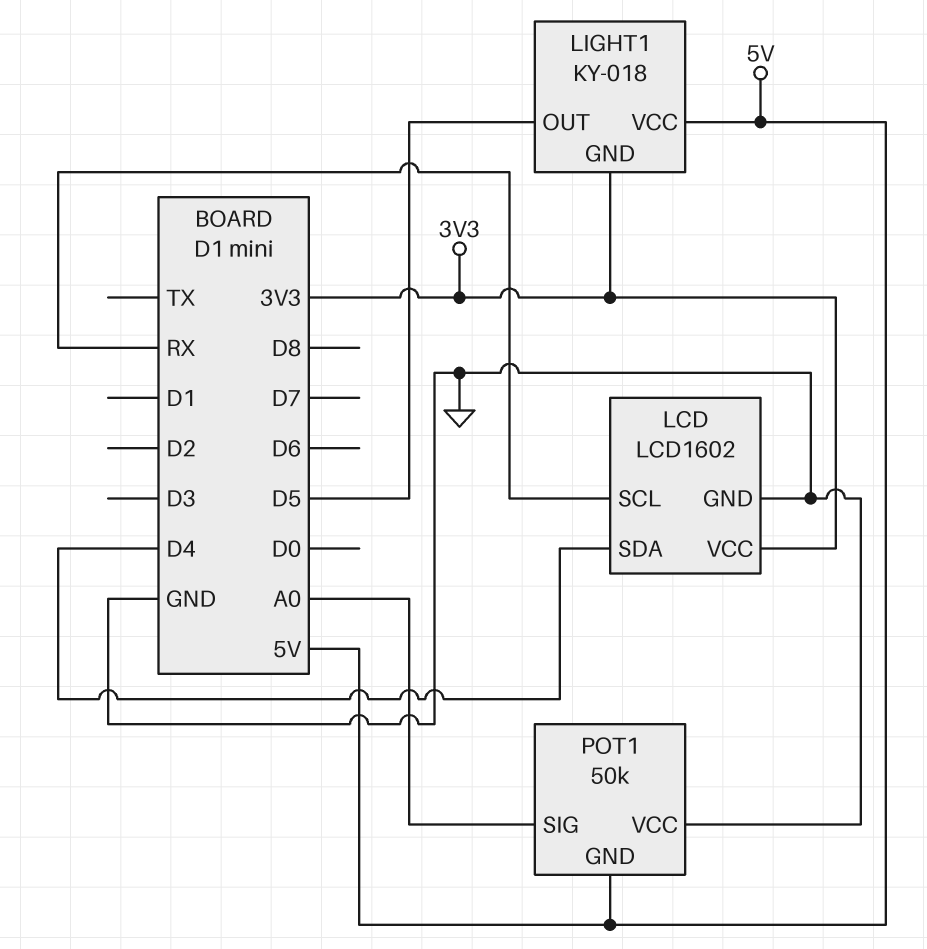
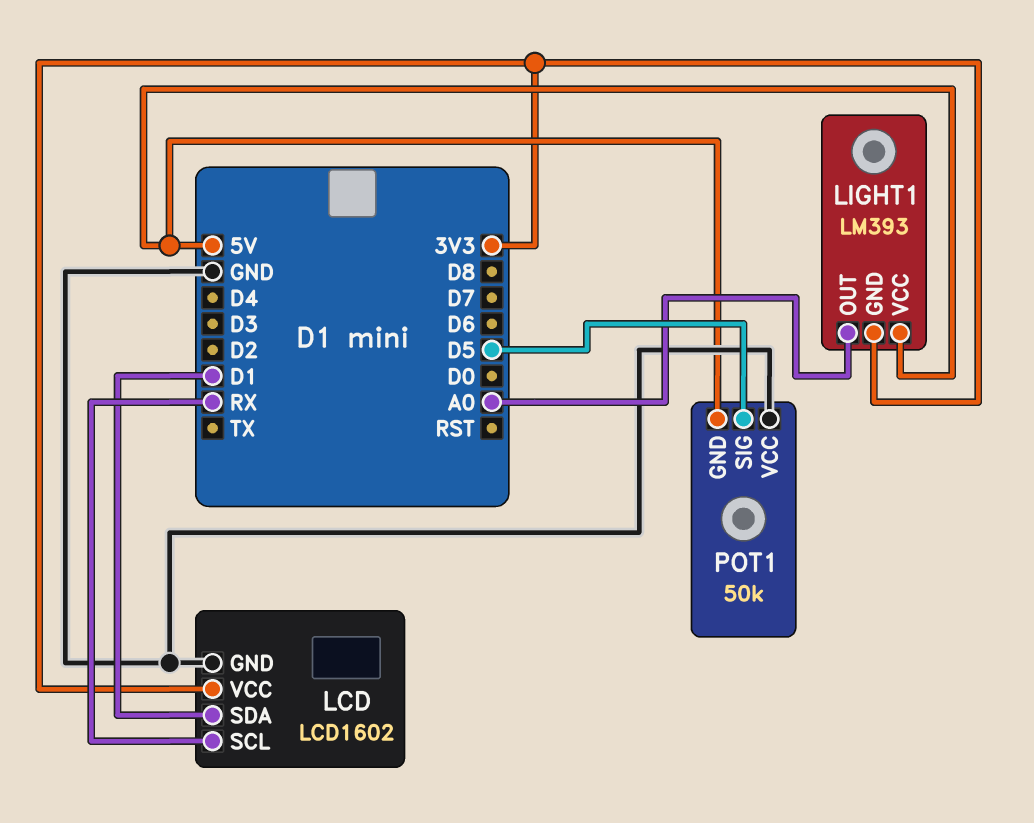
LCD pin SDA: D4 -> D1
LIGHT1: KY-018 -> LM393
LIGHT1 pin OUT: D5 -> A0
POT1 pin SIG: A0 -> D5

